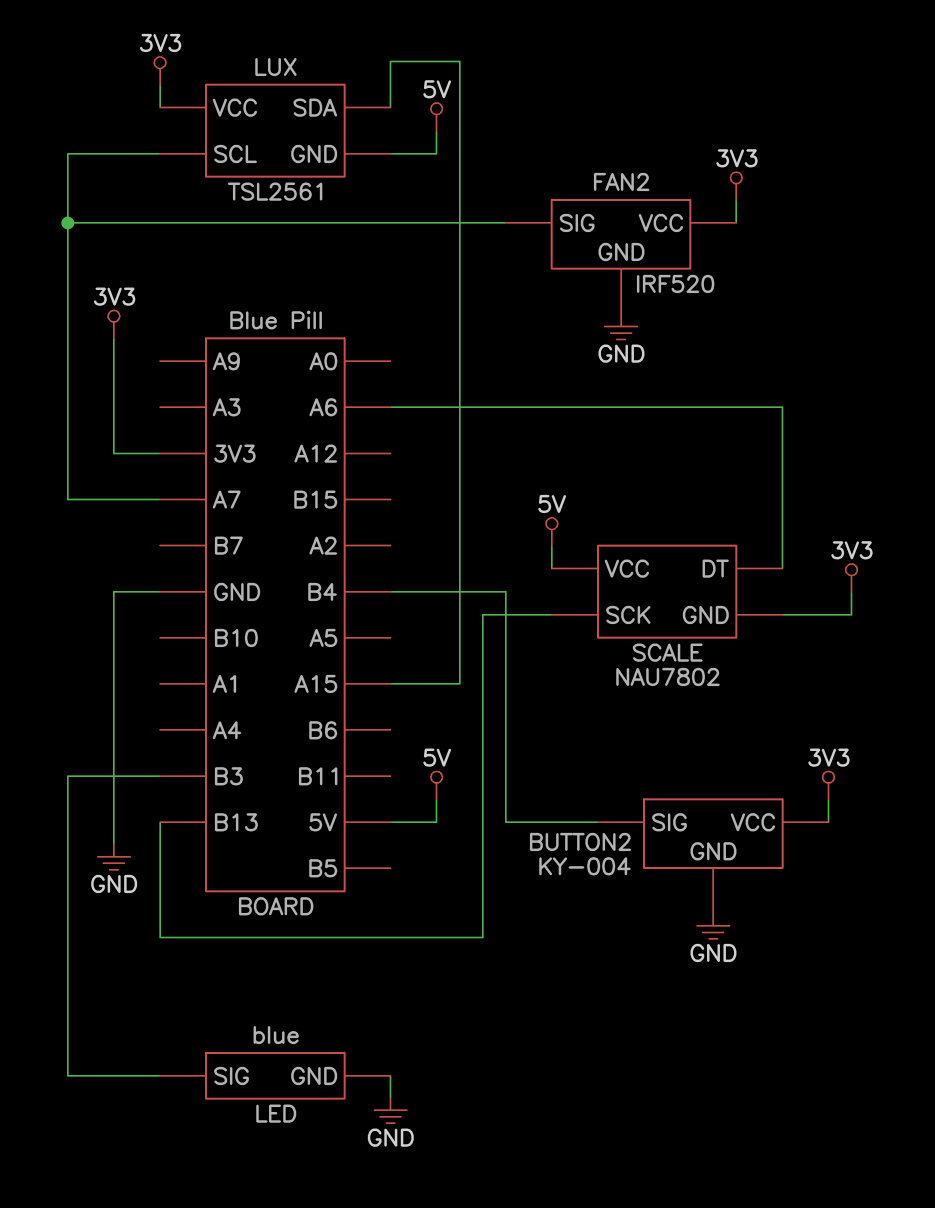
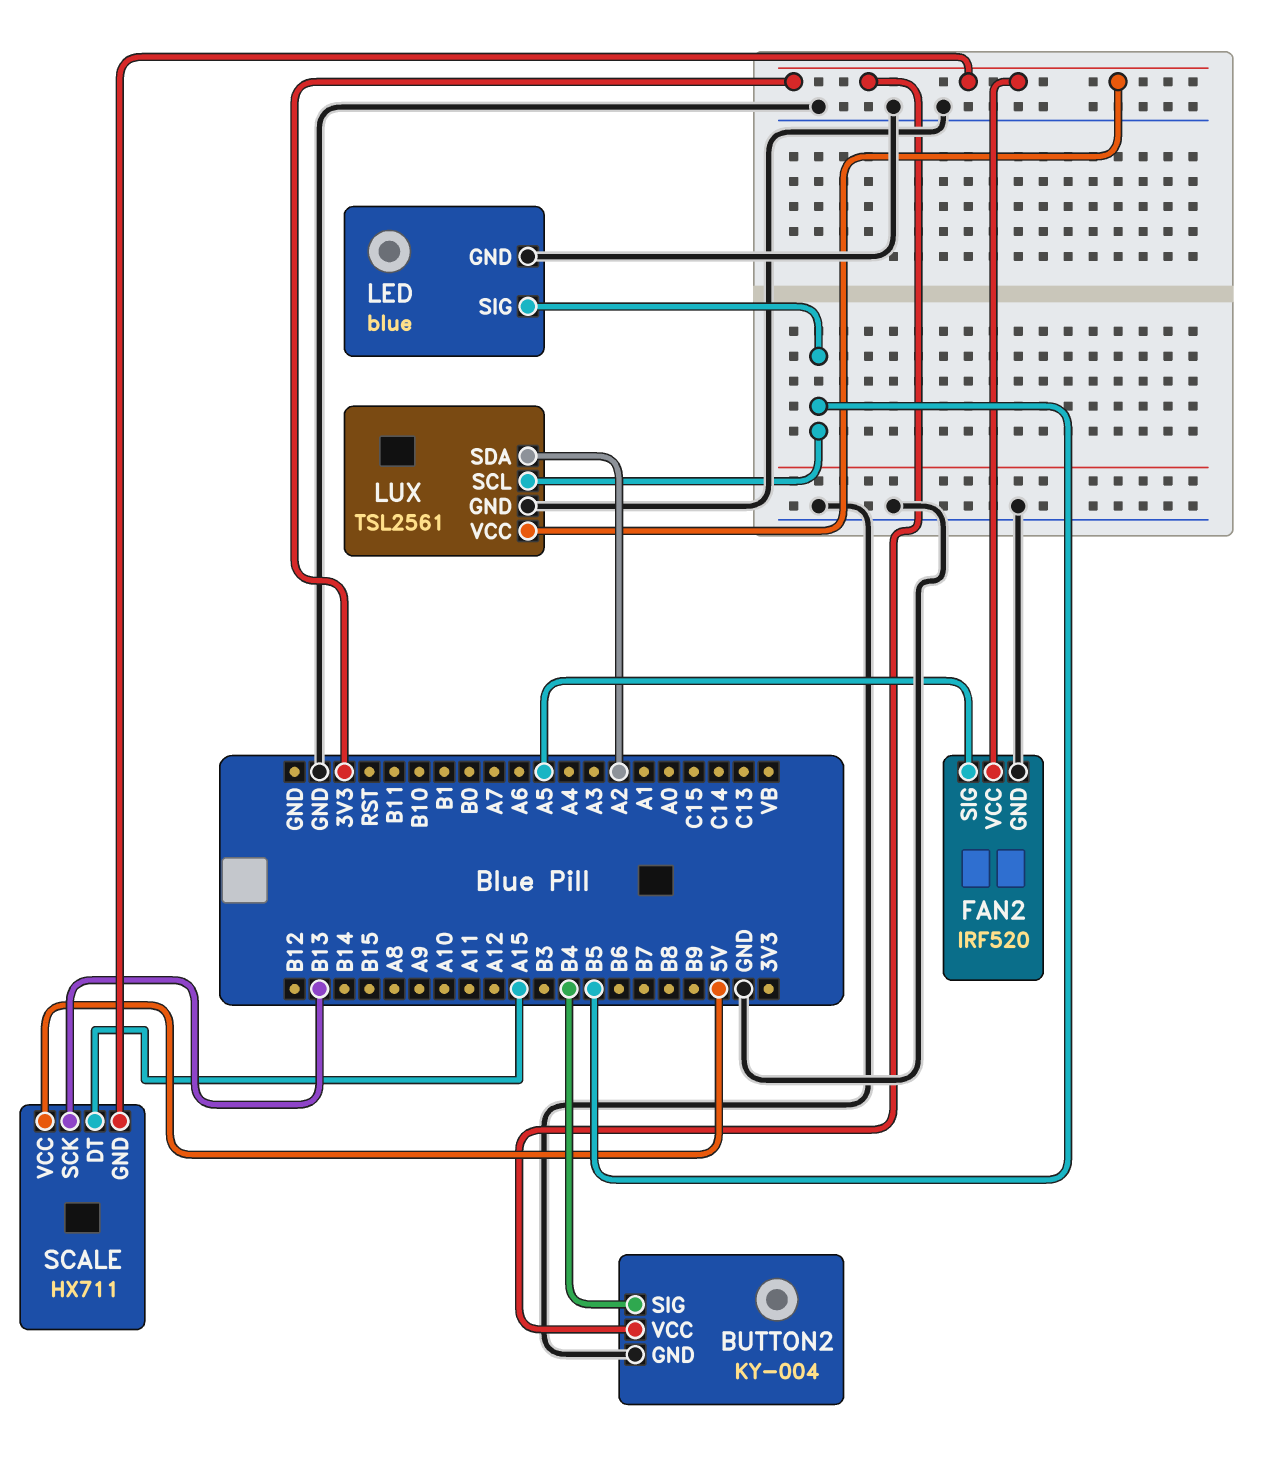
FAN2 pin SIG: A7 -> A5
LED pin SIG: B3 -> B5
LUX pin GND: 5V -> GND
LUX pin SCL: A7 -> B5
LUX pin SDA: A15 -> A2
SCALE: NAU7802 -> HX711
SCALE pin DT: A6 -> A15

